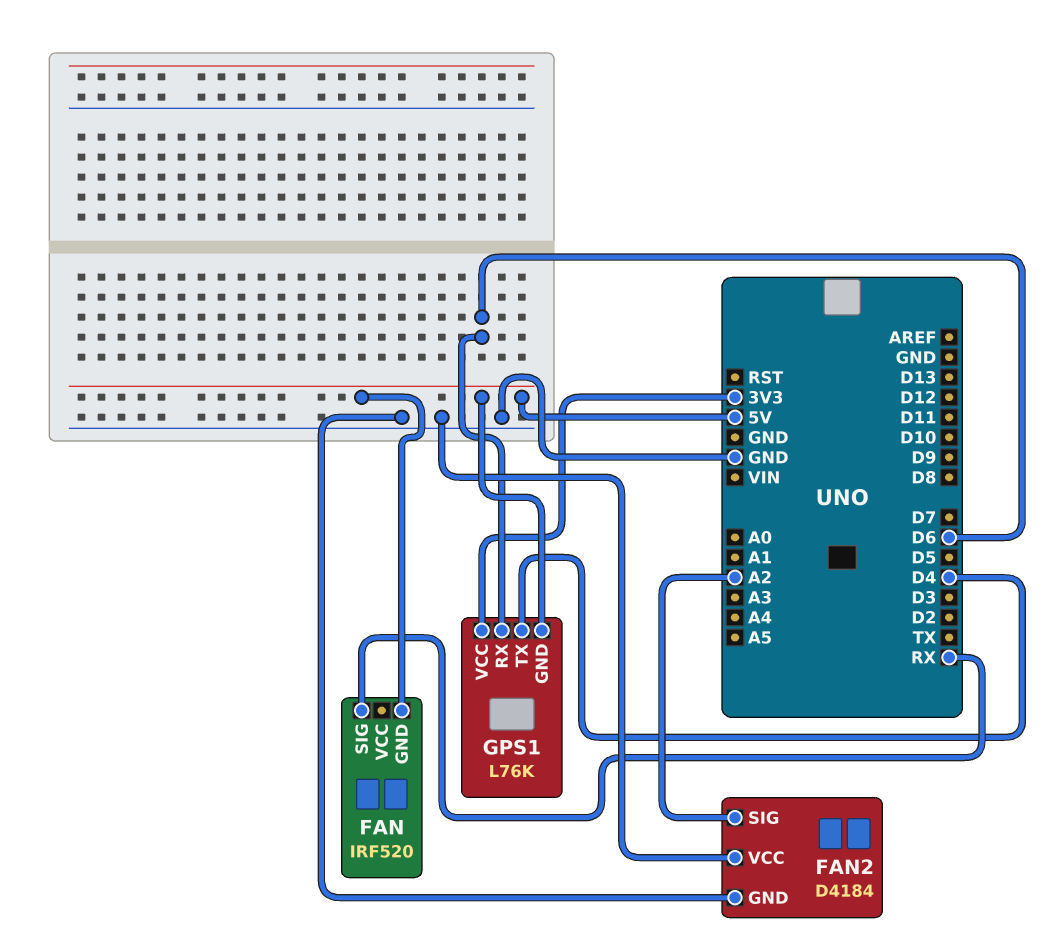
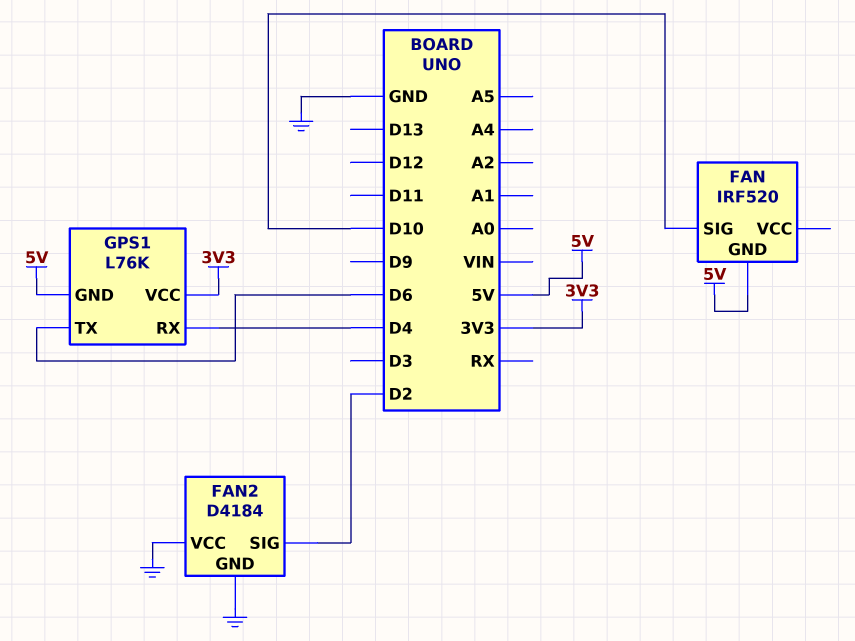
FAN pin SIG: RX -> D10
FAN2 pin SIG: A2 -> D2
GPS1 pin RX: D6 -> D4
GPS1 pin TX: D4 -> D6

